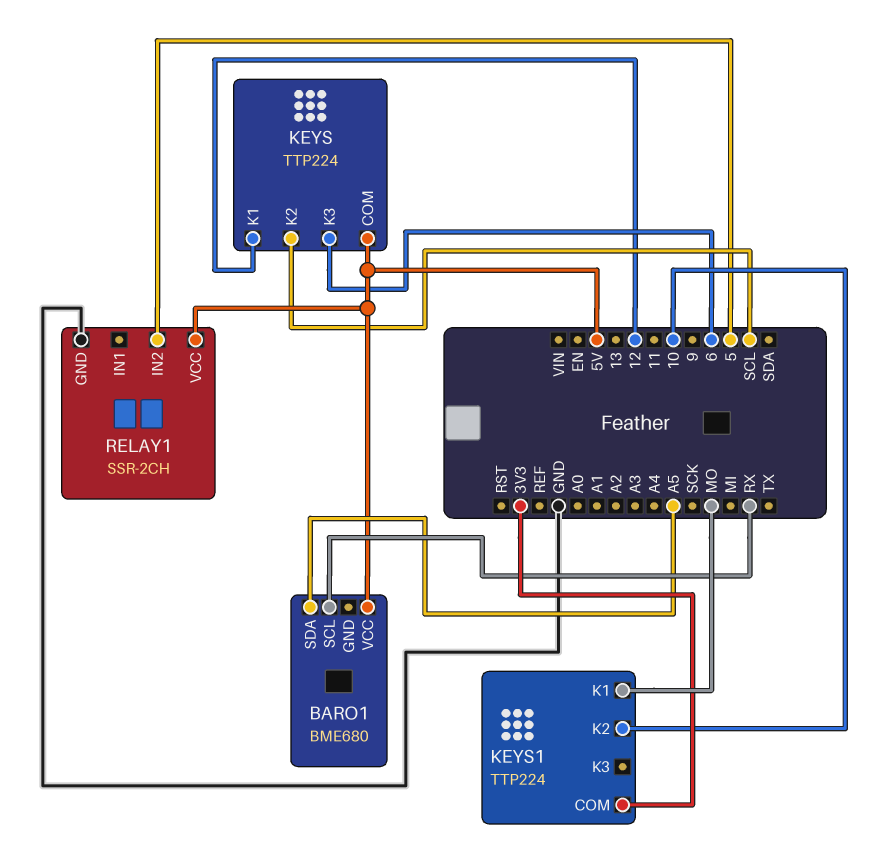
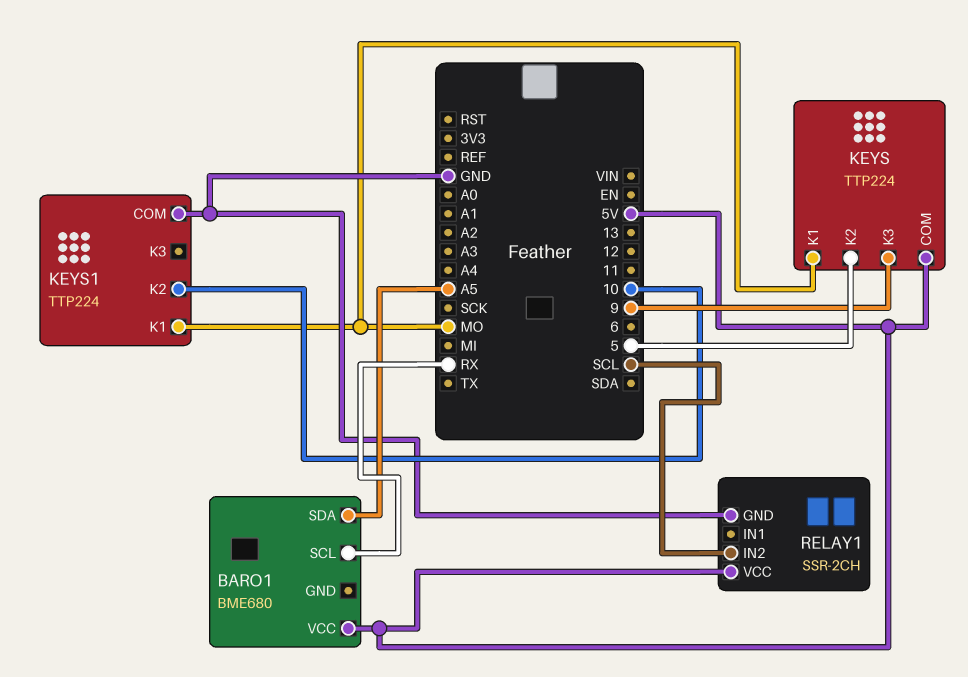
KEYS pin K1: 12 -> MO
KEYS pin K2: SCL -> 5
KEYS pin K3: 6 -> 9
KEYS1 pin COM: 3V3 -> GND
RELAY1 pin IN2: 5 -> SCL

